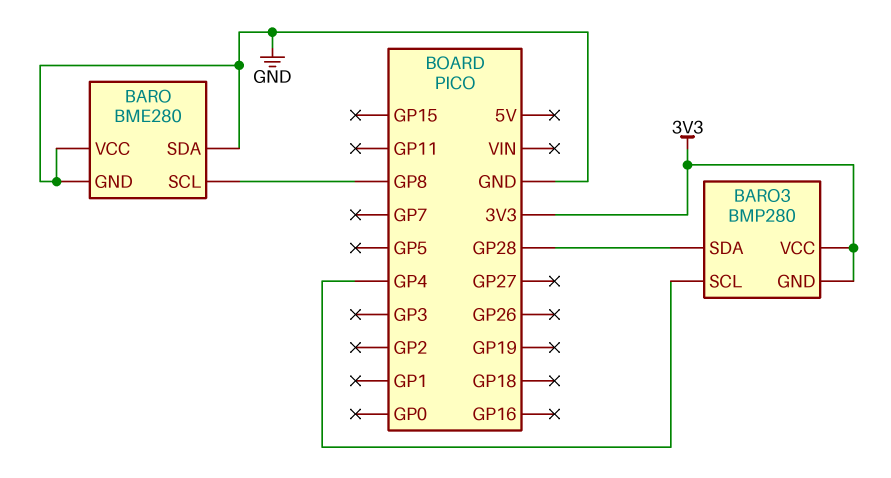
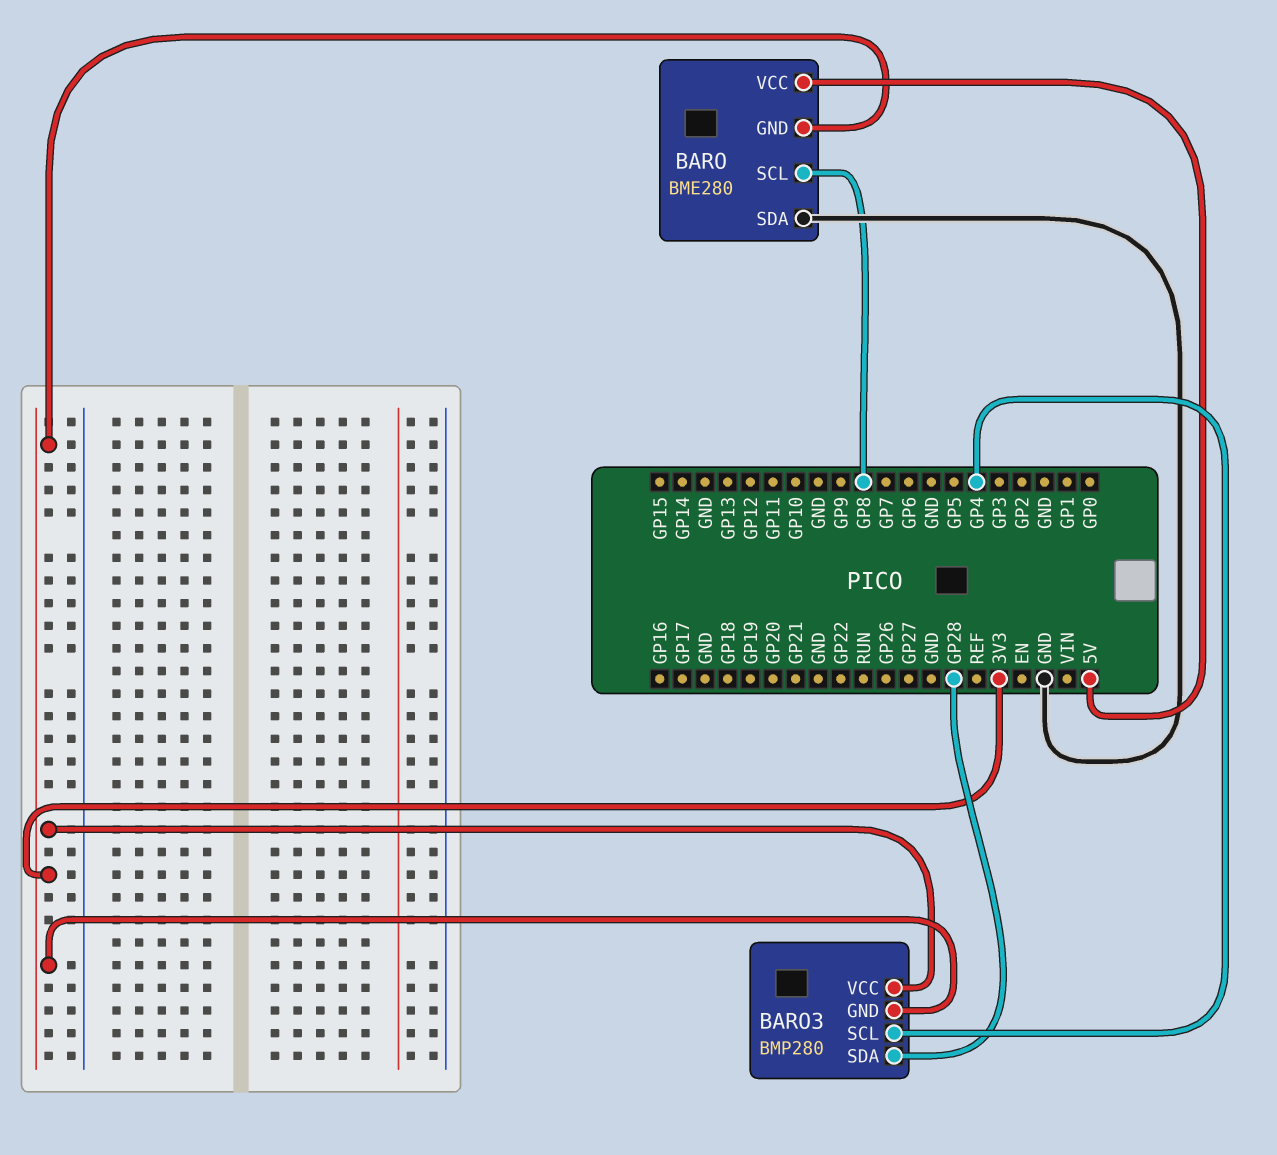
BARO pin GND: GND -> 3V3
BARO pin VCC: GND -> 5V

